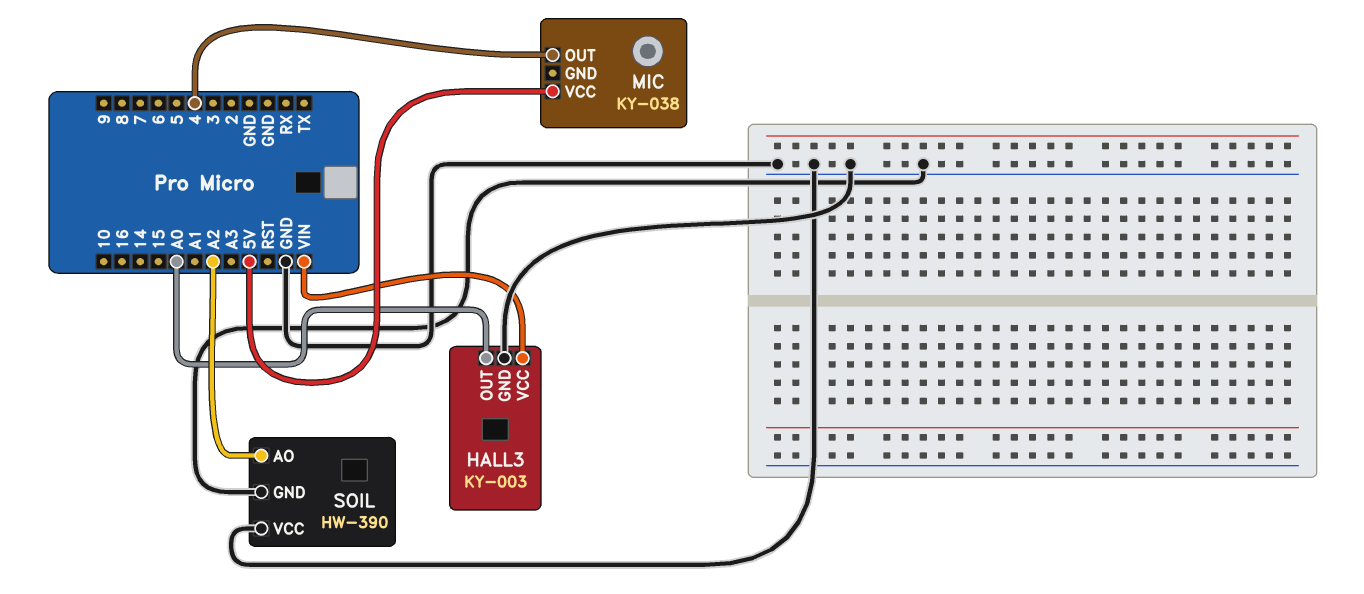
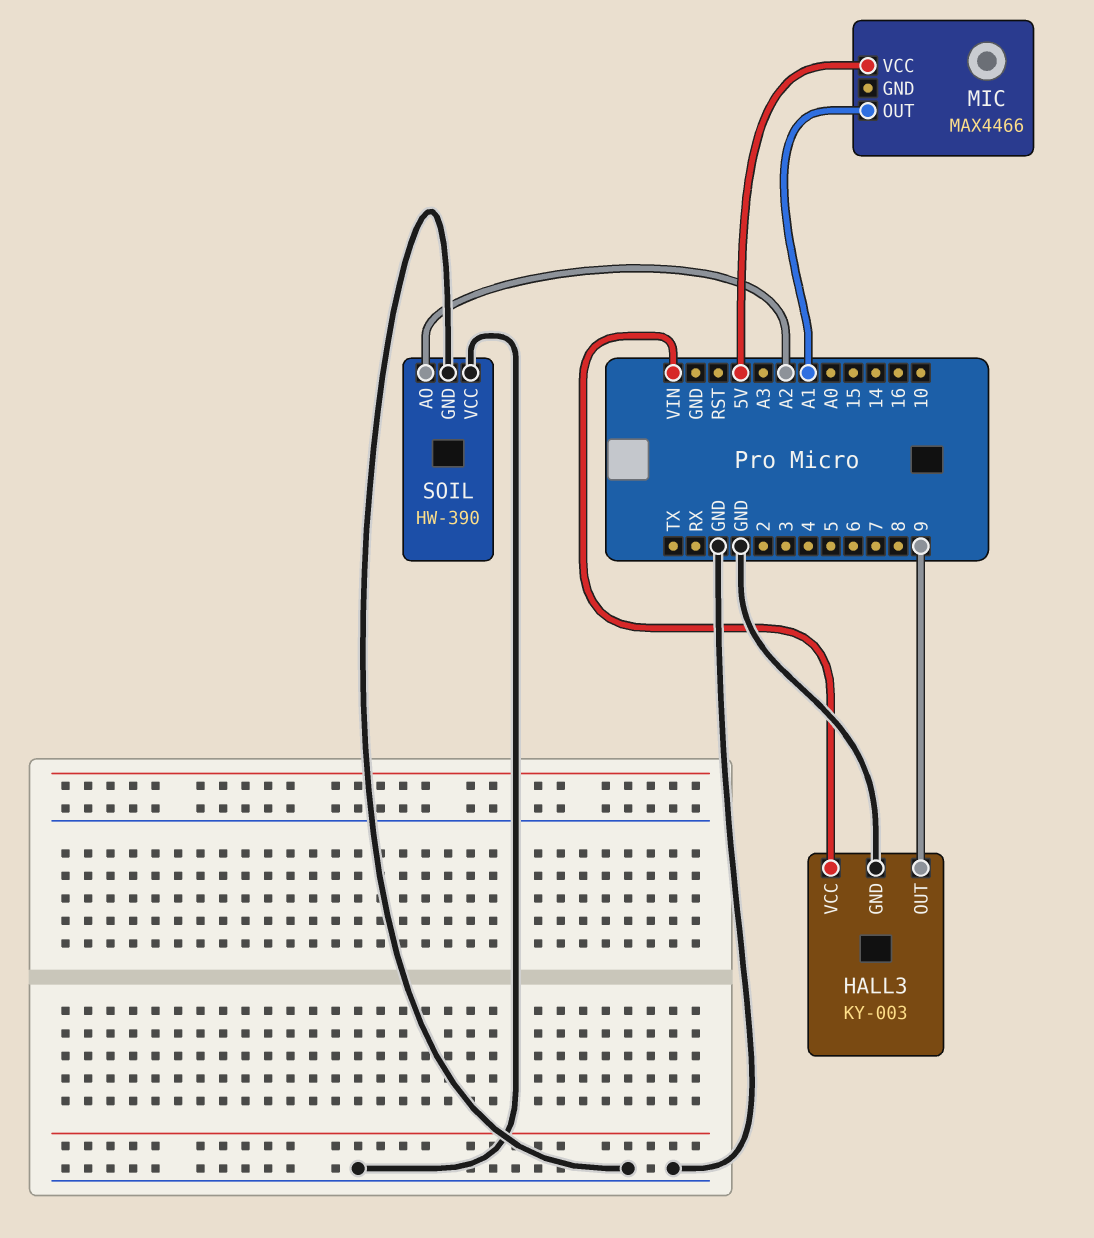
HALL3 pin OUT: A0 -> 9
MIC: KY-038 -> MAX4466
MIC pin OUT: 4 -> A1

